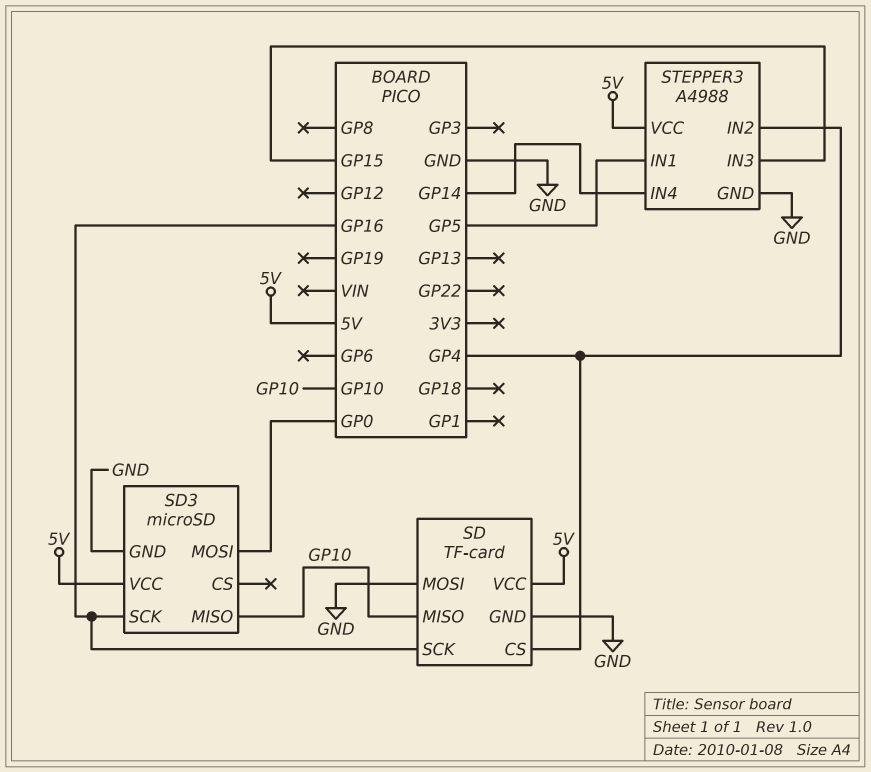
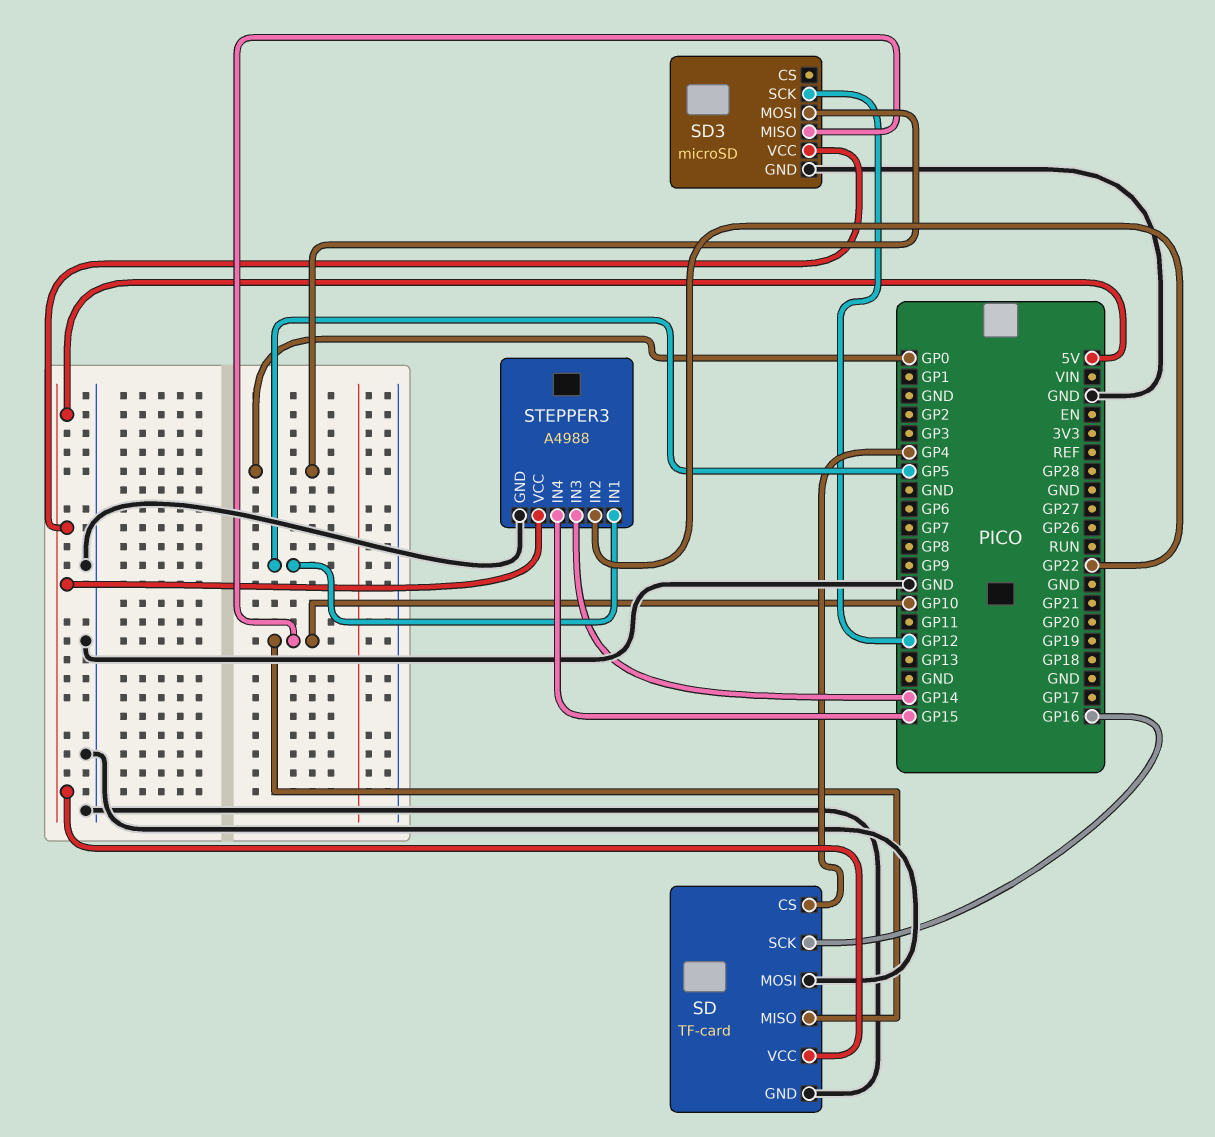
SD3 pin SCK: GP16 -> GP12
STEPPER3 pin IN2: GP4 -> GP22
STEPPER3 pin IN3: GP15 -> GP14
STEPPER3 pin IN4: GP14 -> GP15

